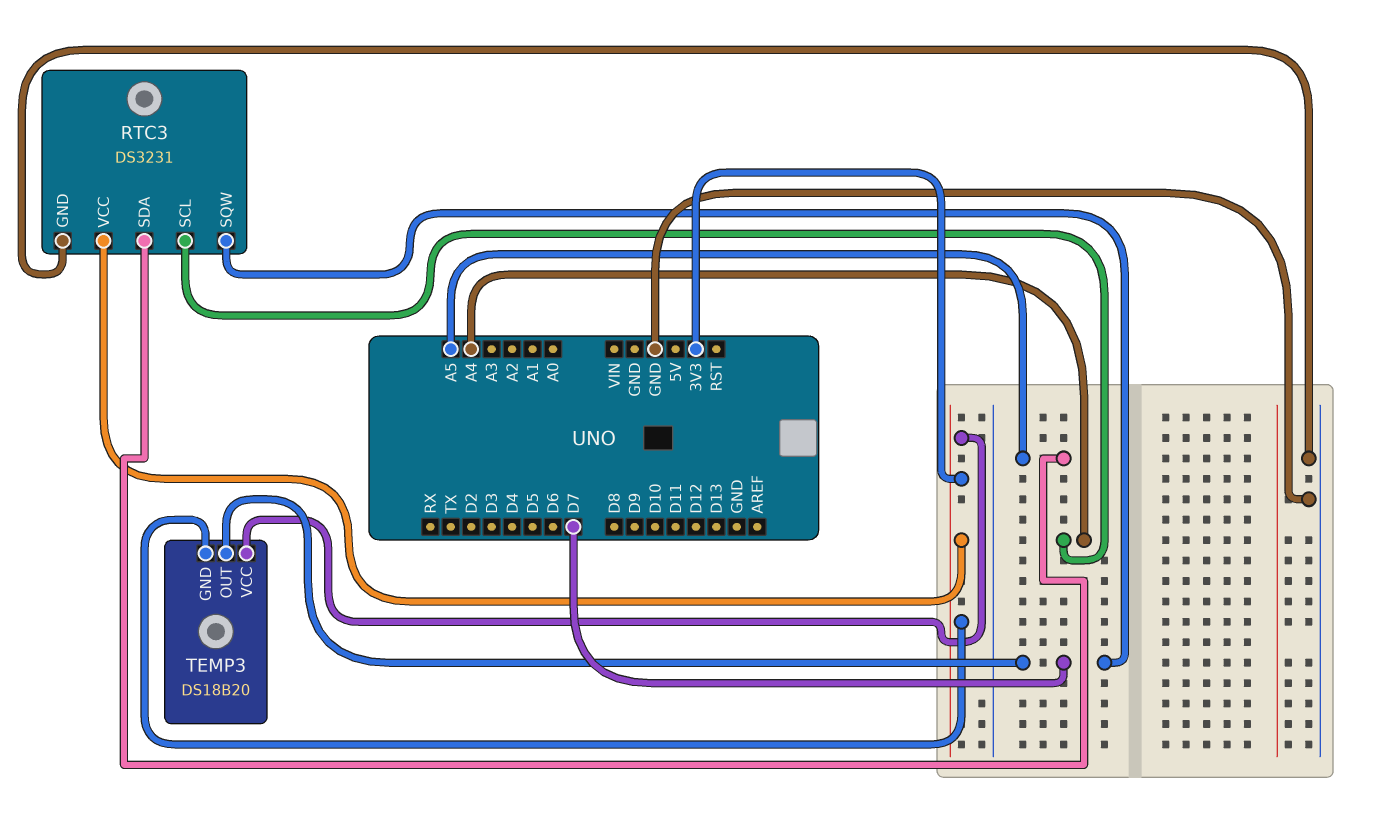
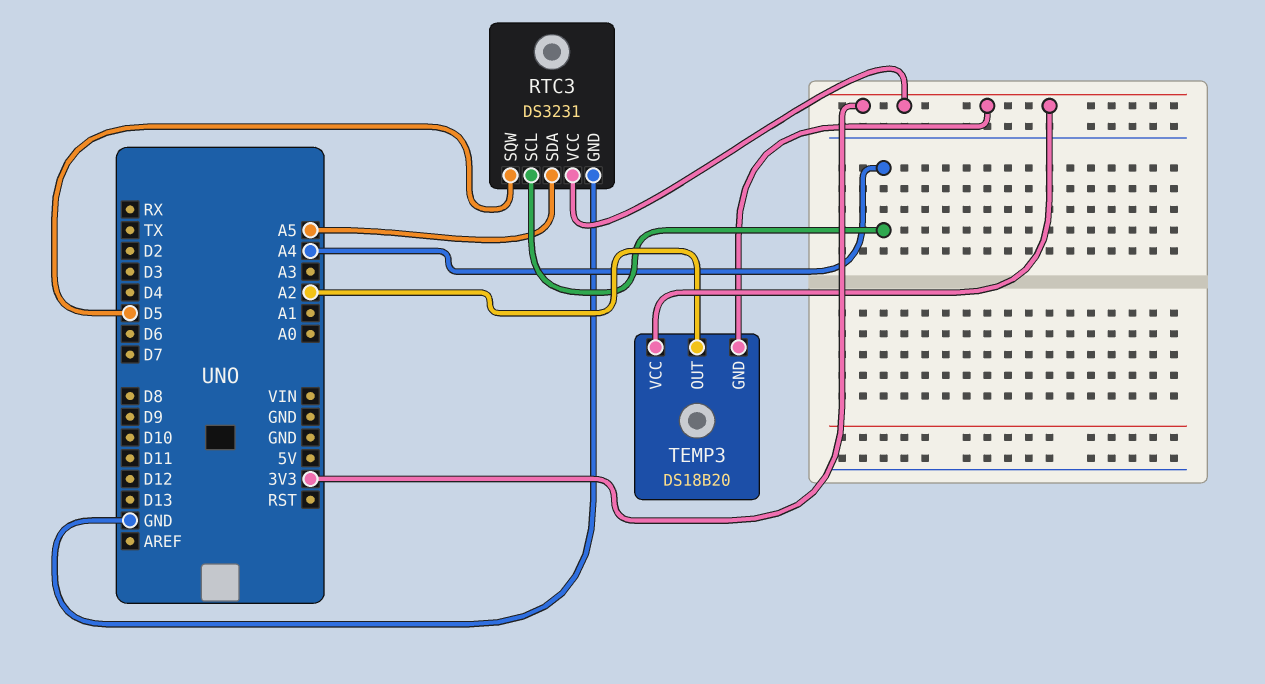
RTC3 pin SQW: D7 -> D5
TEMP3 pin OUT: D7 -> A2

